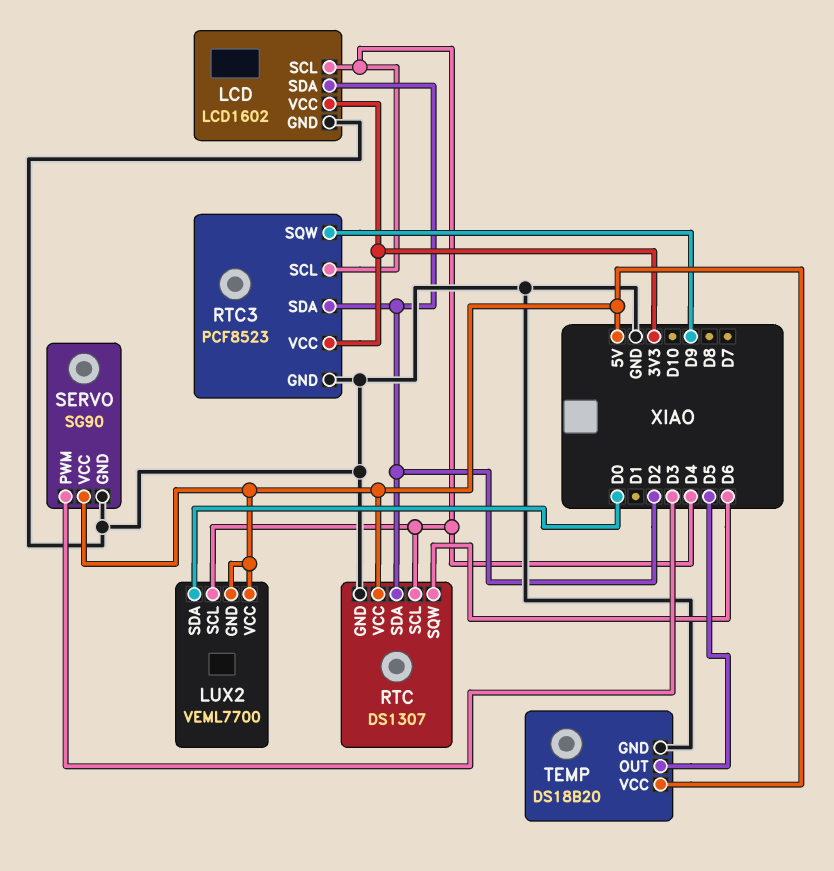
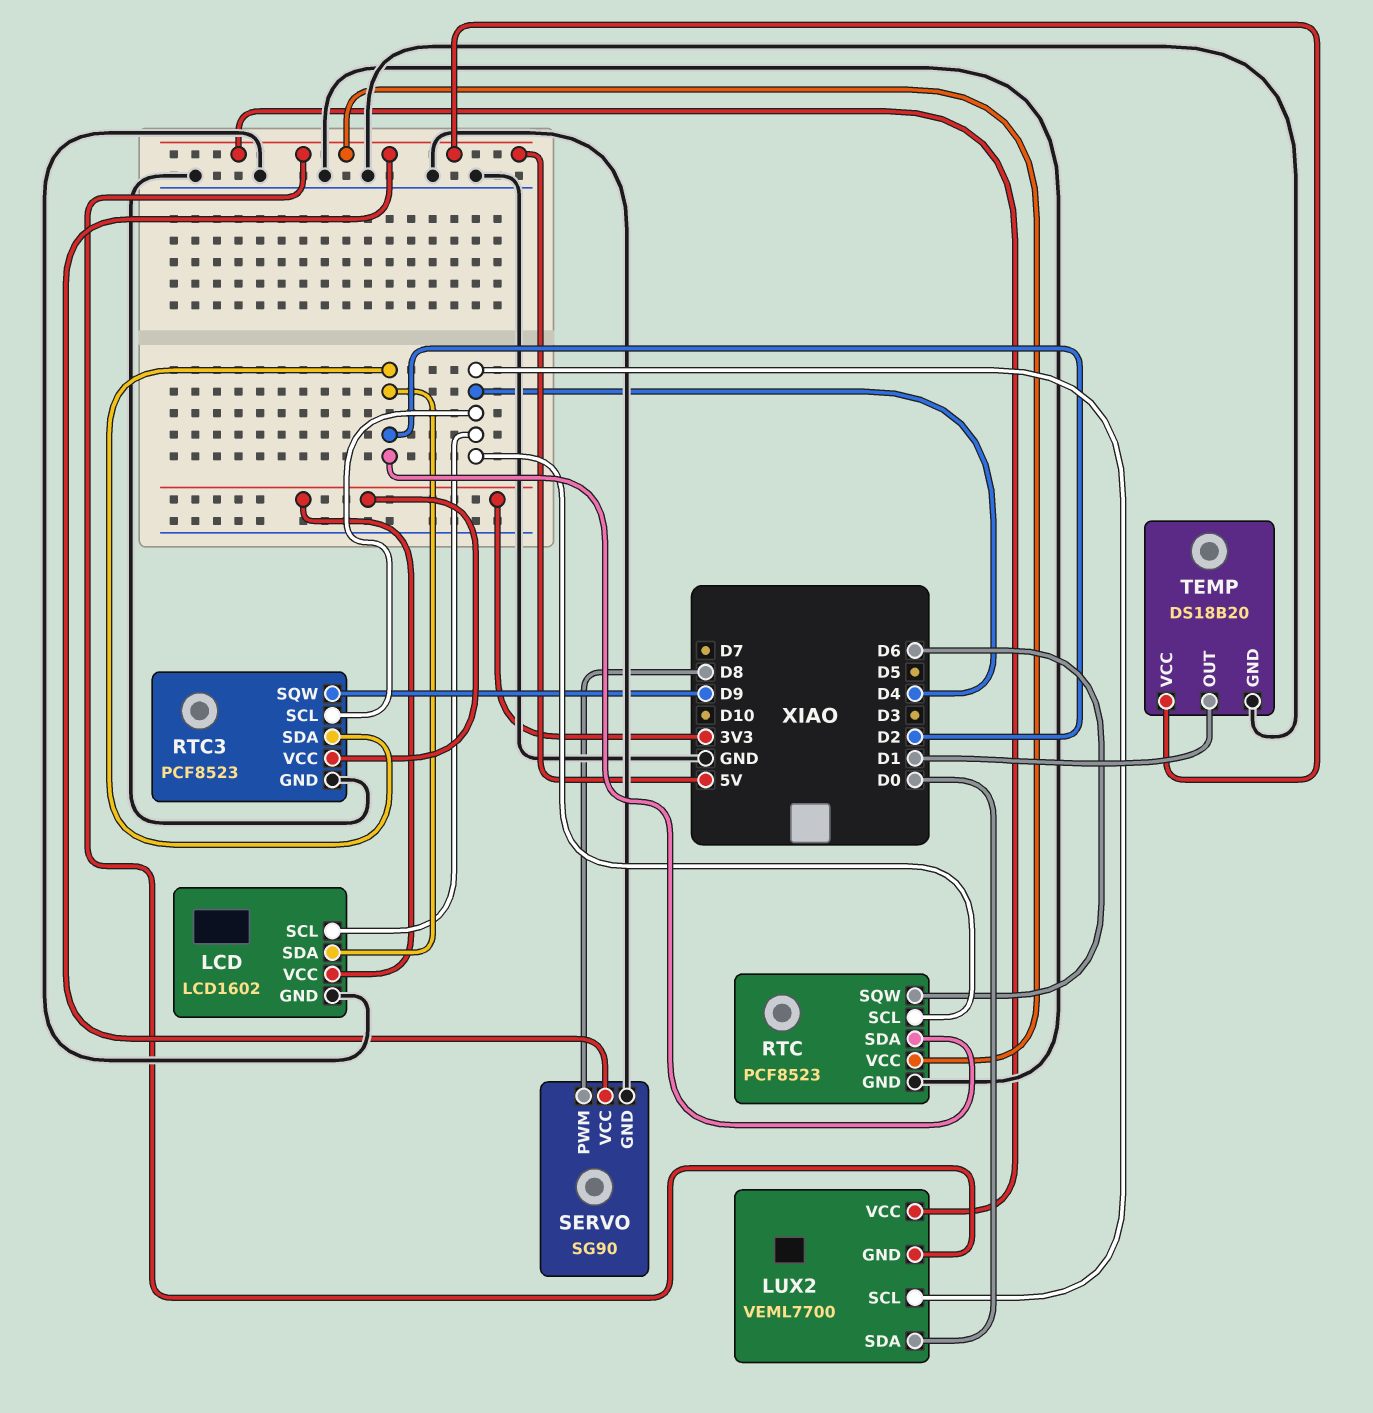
RTC: DS1307 -> PCF8523
SERVO pin PWM: D3 -> D8
TEMP pin OUT: D5 -> D1

